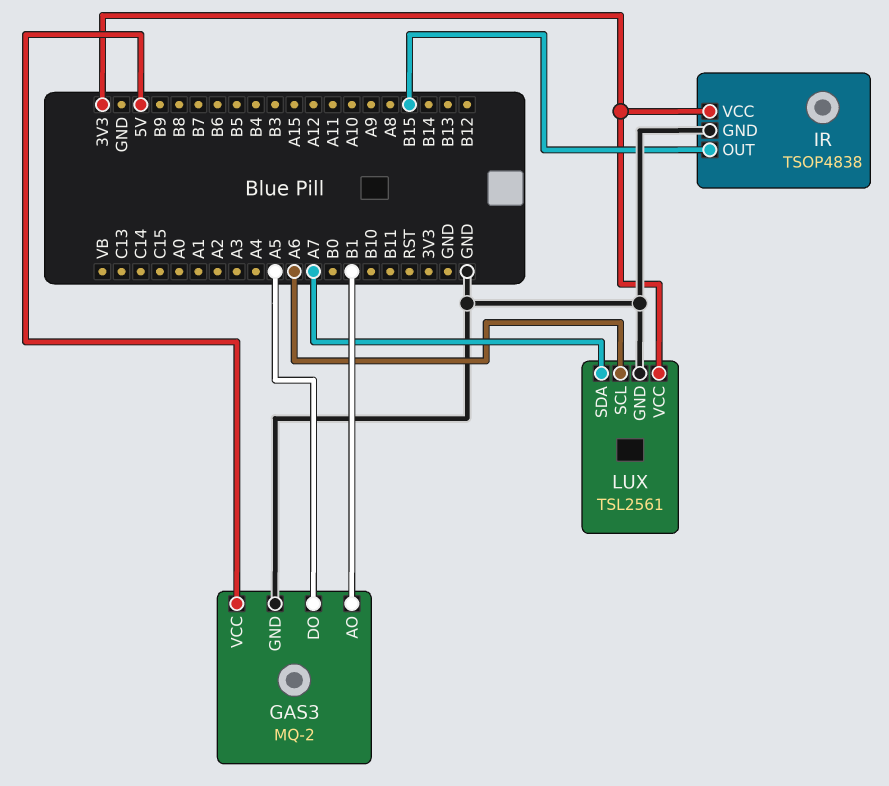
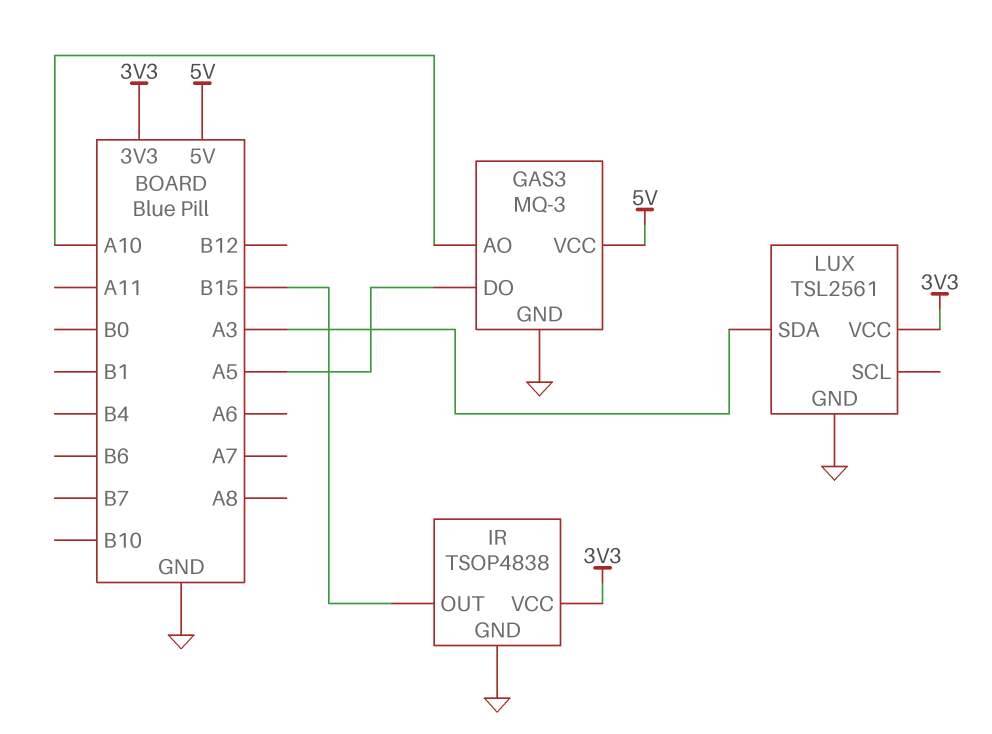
GAS3: MQ-2 -> MQ-3
GAS3 pin AO: B1 -> A10
LUX pin SCL: A6 -> none
LUX pin SDA: A7 -> A3

